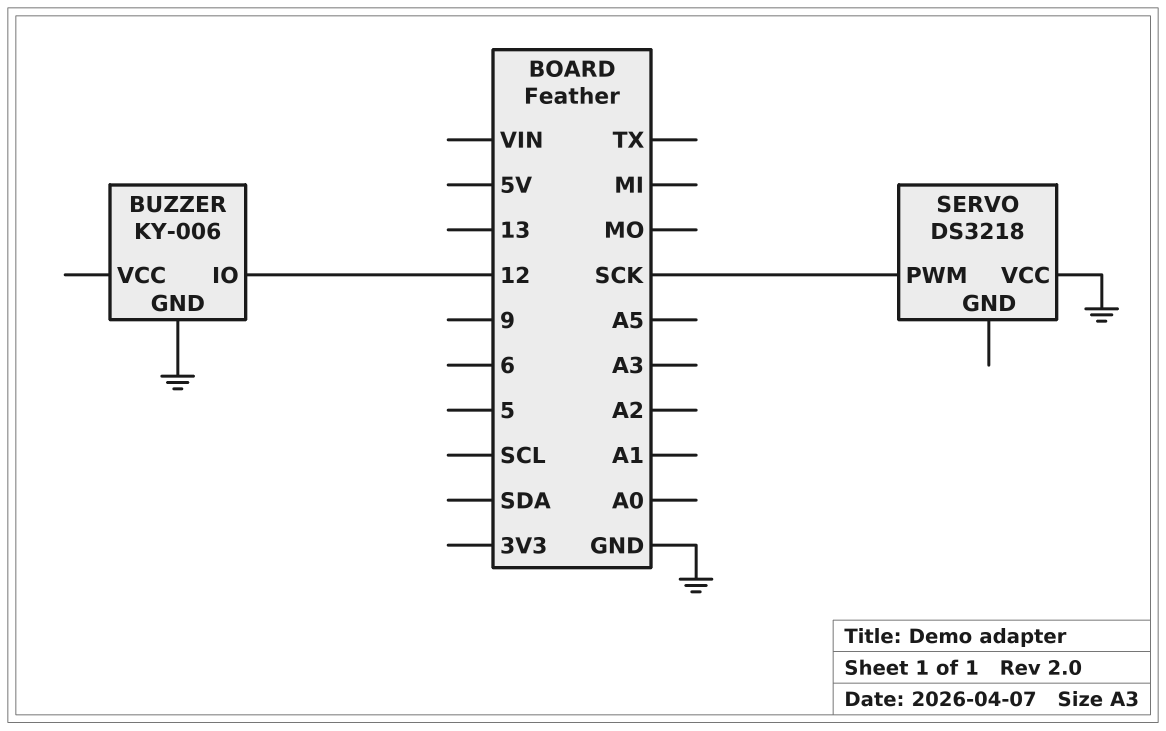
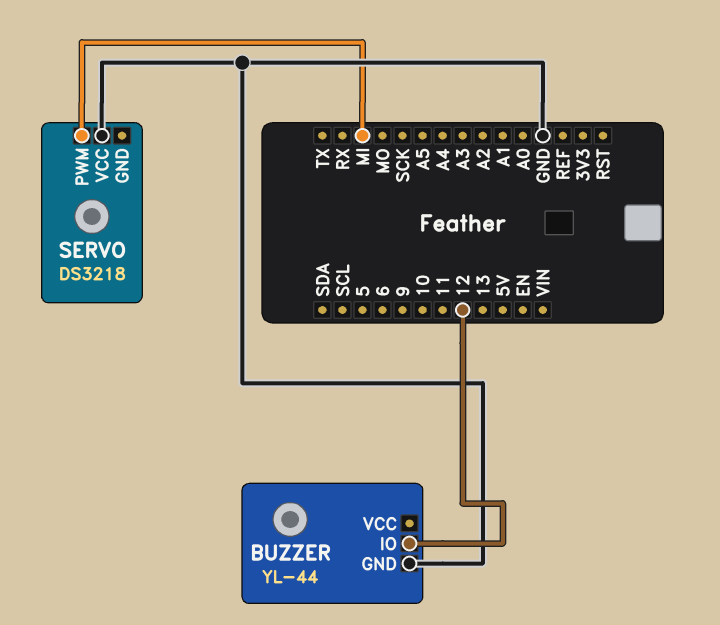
BUZZER: KY-006 -> YL-44
SERVO pin PWM: SCK -> MI

